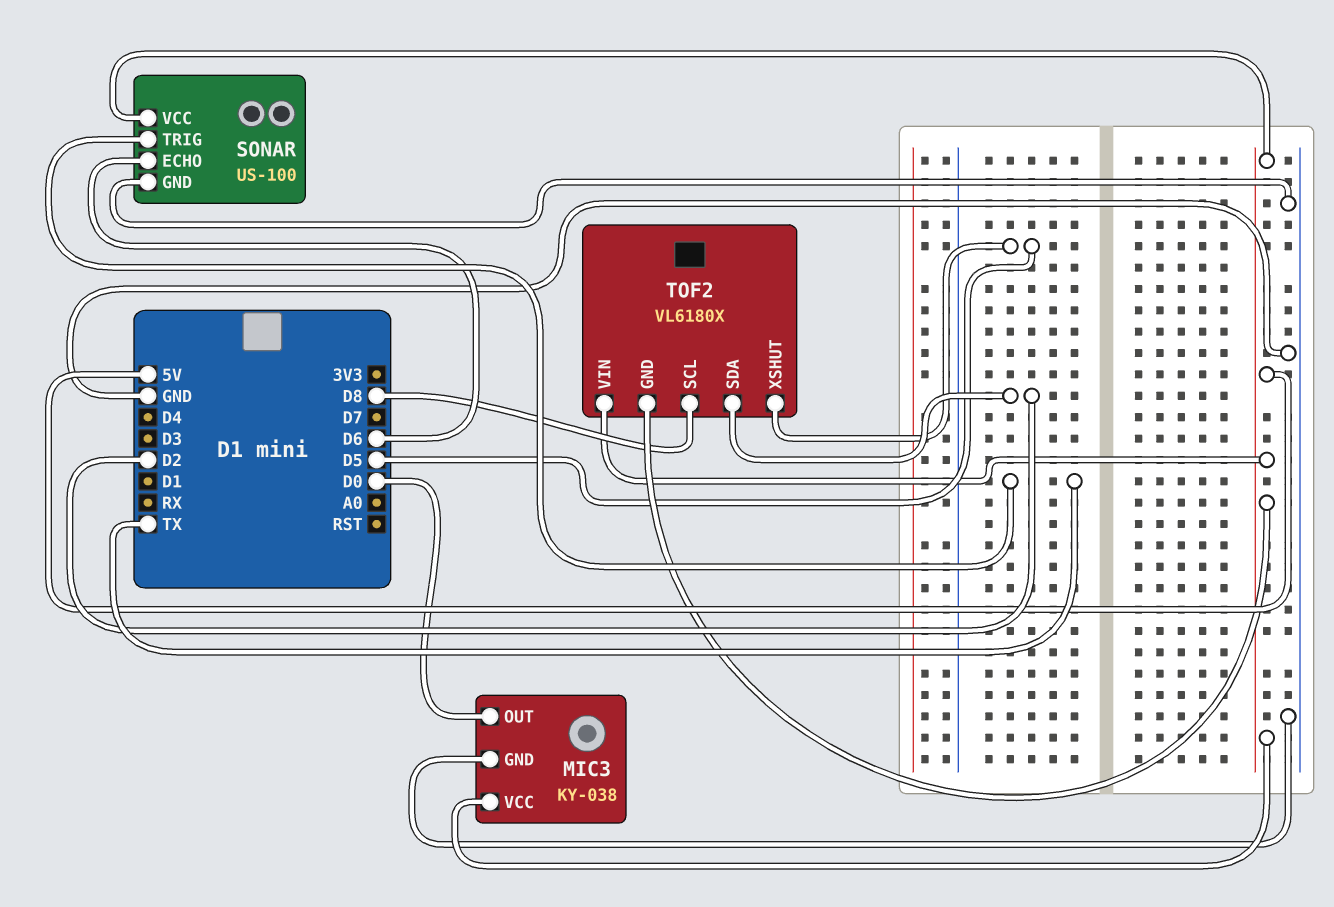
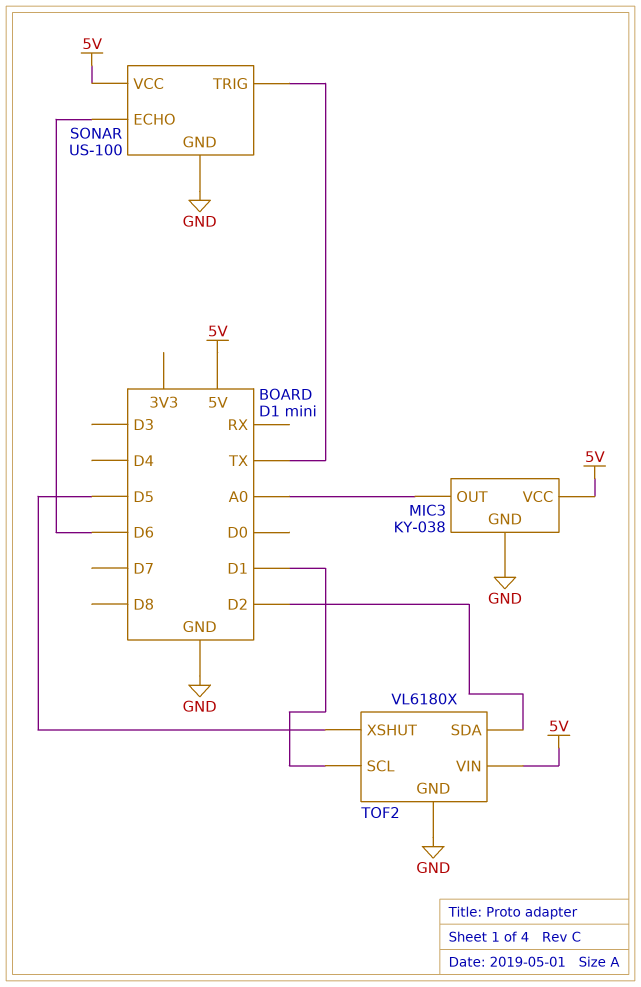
MIC3 pin OUT: D0 -> A0
TOF2 pin GND: 5V -> GND
TOF2 pin SCL: D8 -> D1

